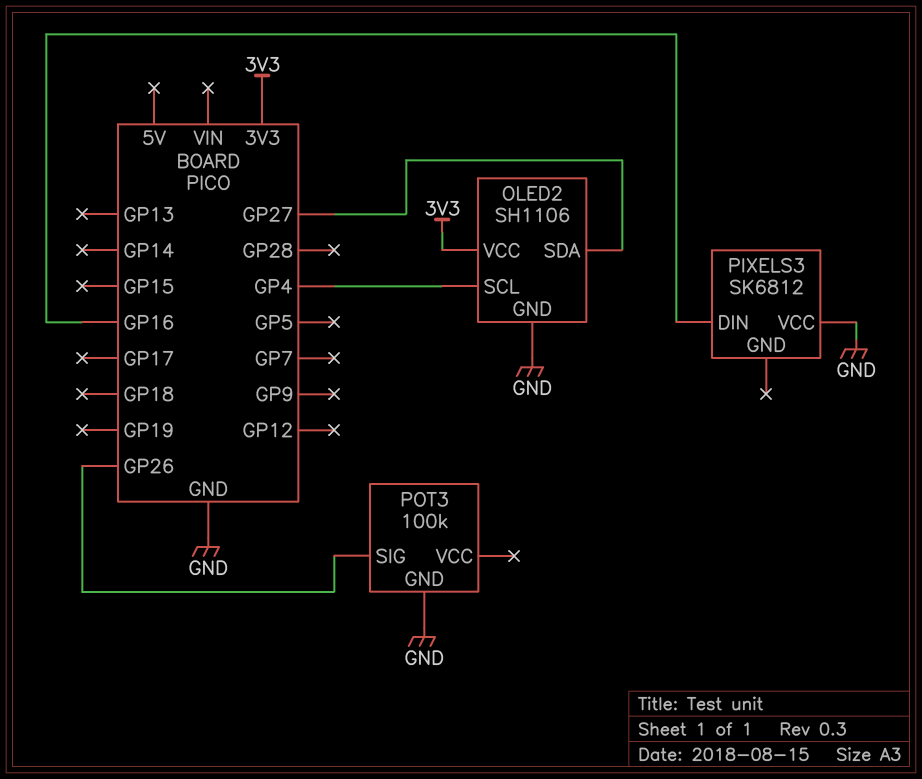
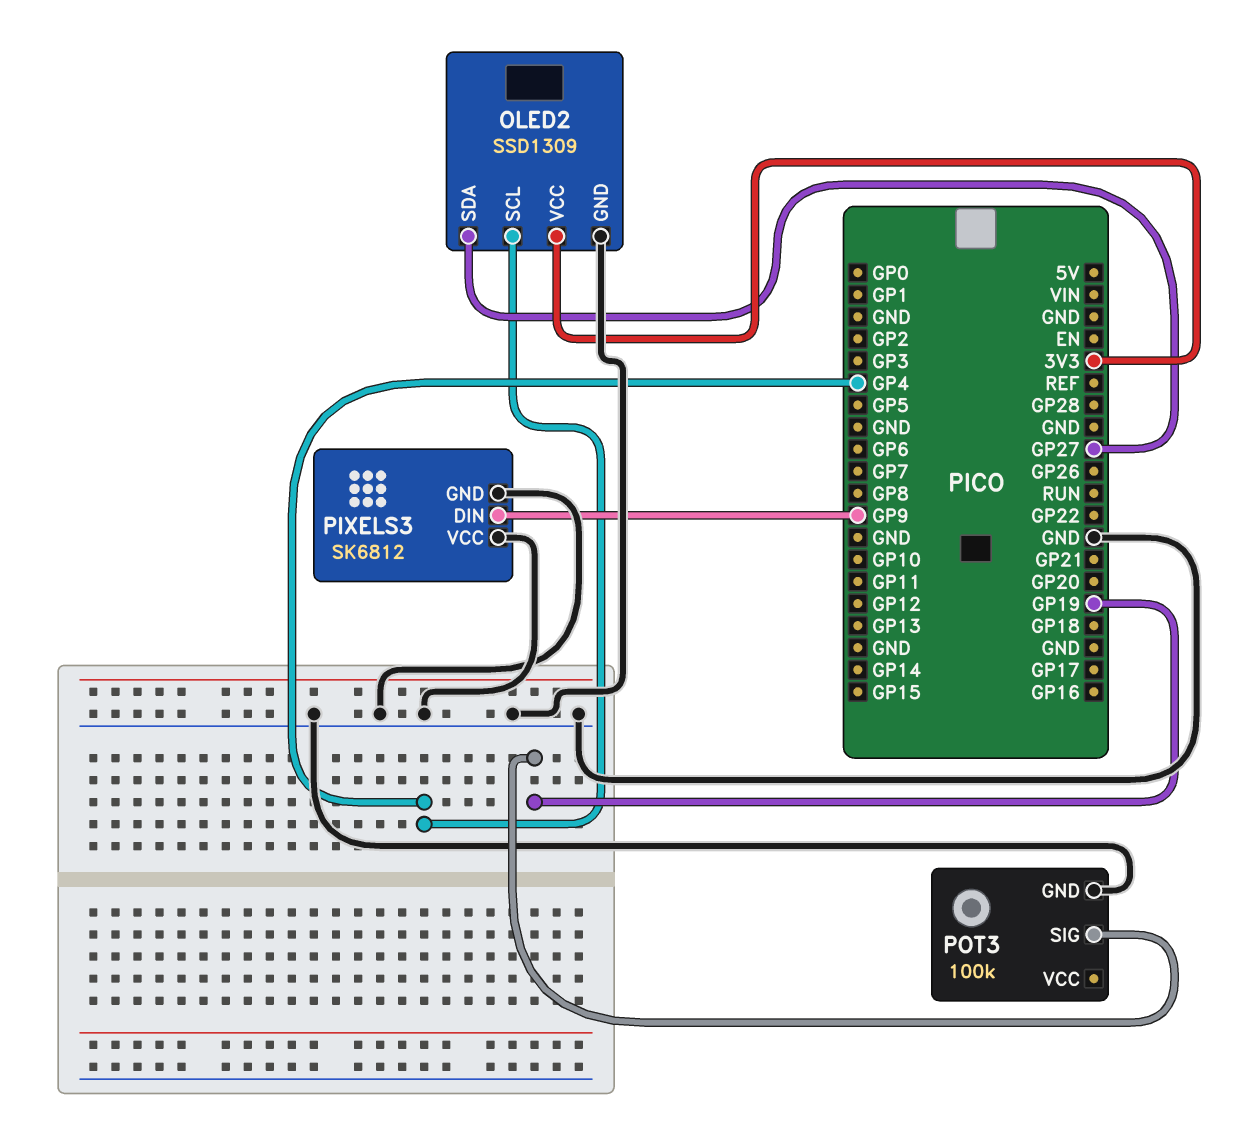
OLED2: SH1106 -> SSD1309
PIXELS3 pin DIN: GP16 -> GP9
PIXELS3 pin GND: none -> GND
POT3 pin SIG: GP26 -> GP19

